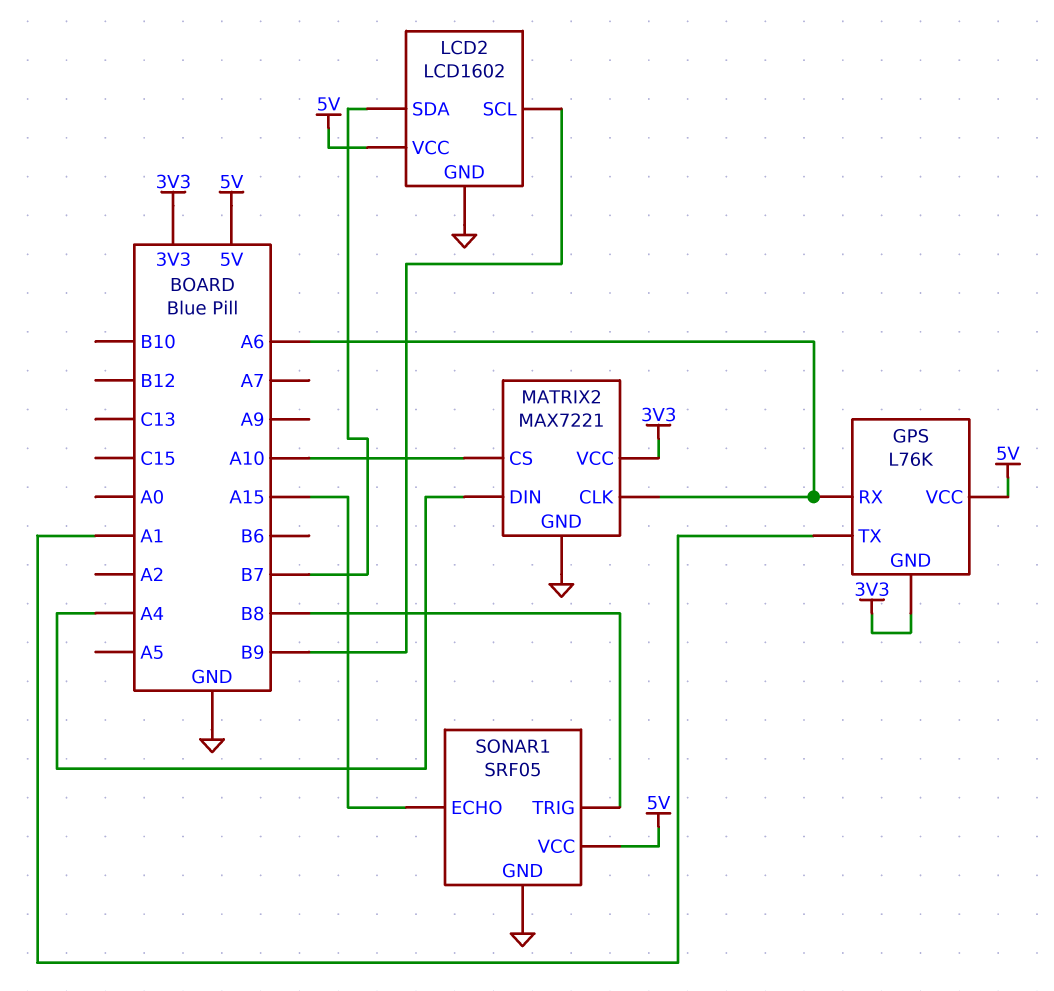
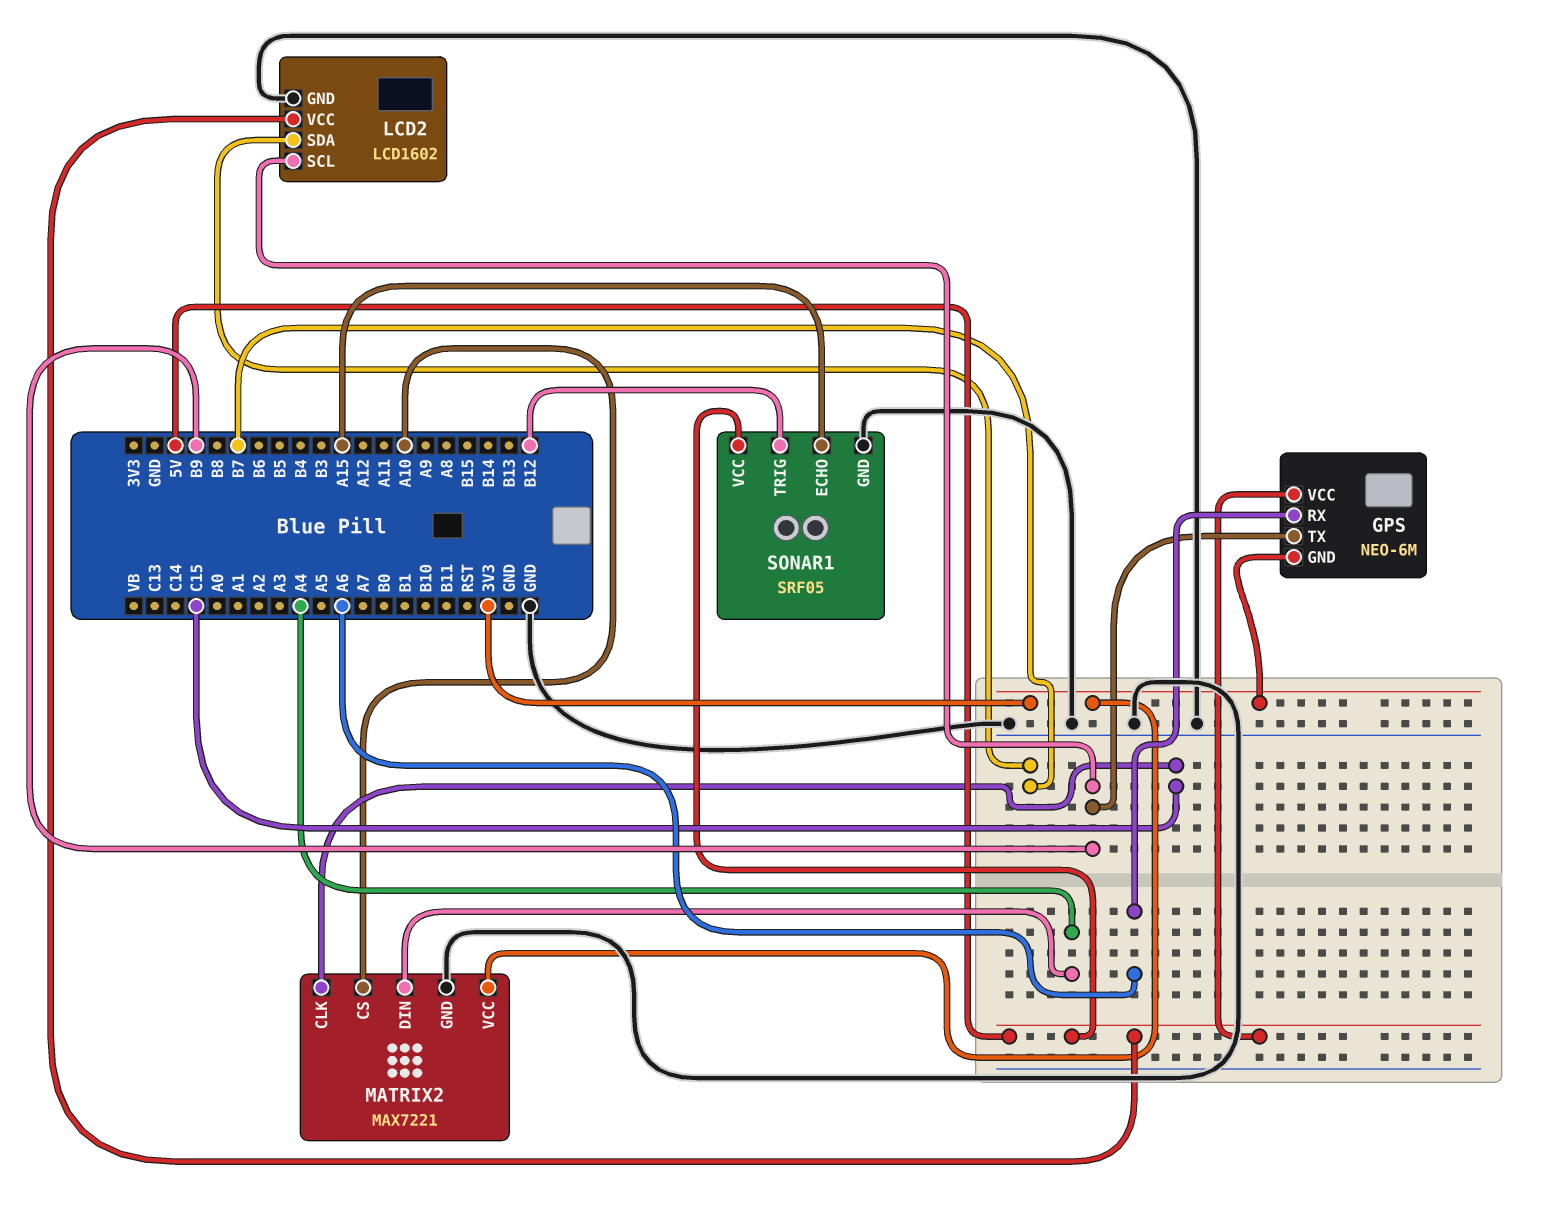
GPS: L76K -> NEO-6M
GPS pin TX: A1 -> B9
MATRIX2 pin CLK: A6 -> C15
SONAR1 pin TRIG: B8 -> B12

